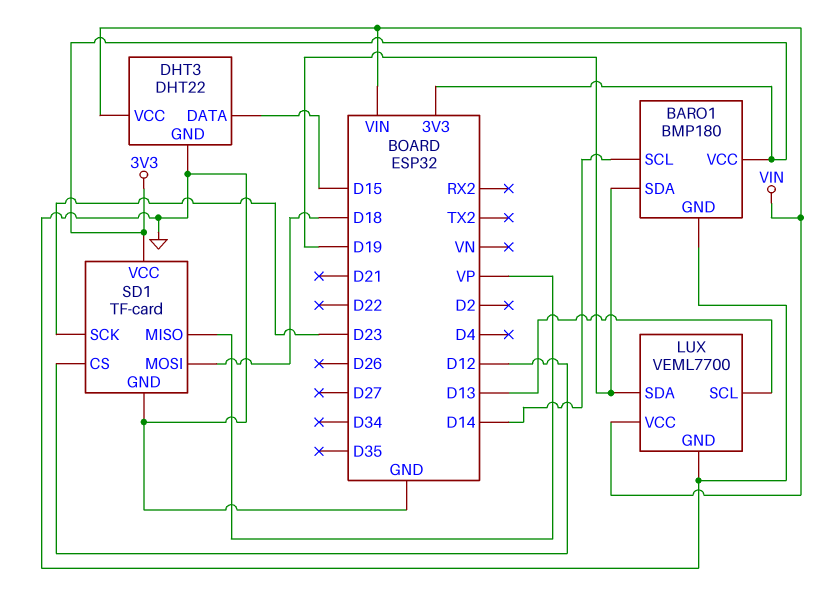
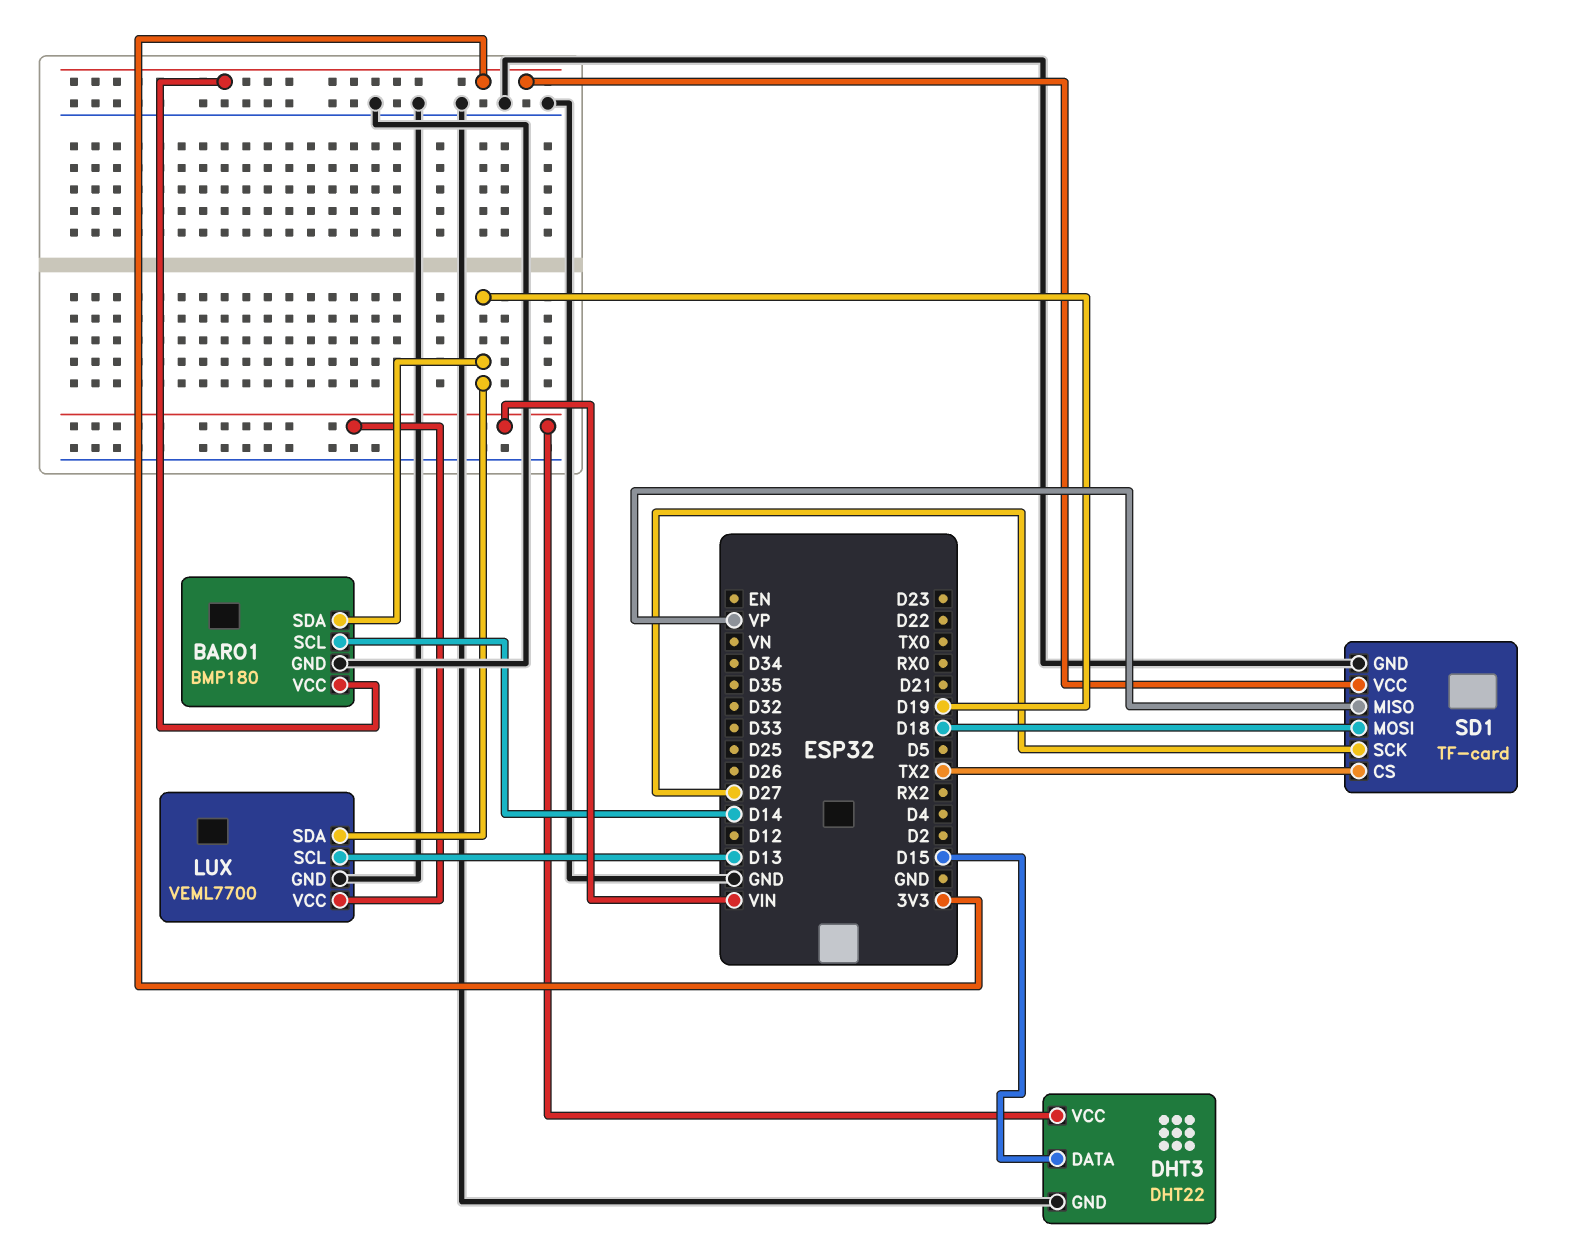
SD1 pin CS: D12 -> TX2
SD1 pin SCK: D23 -> D27

